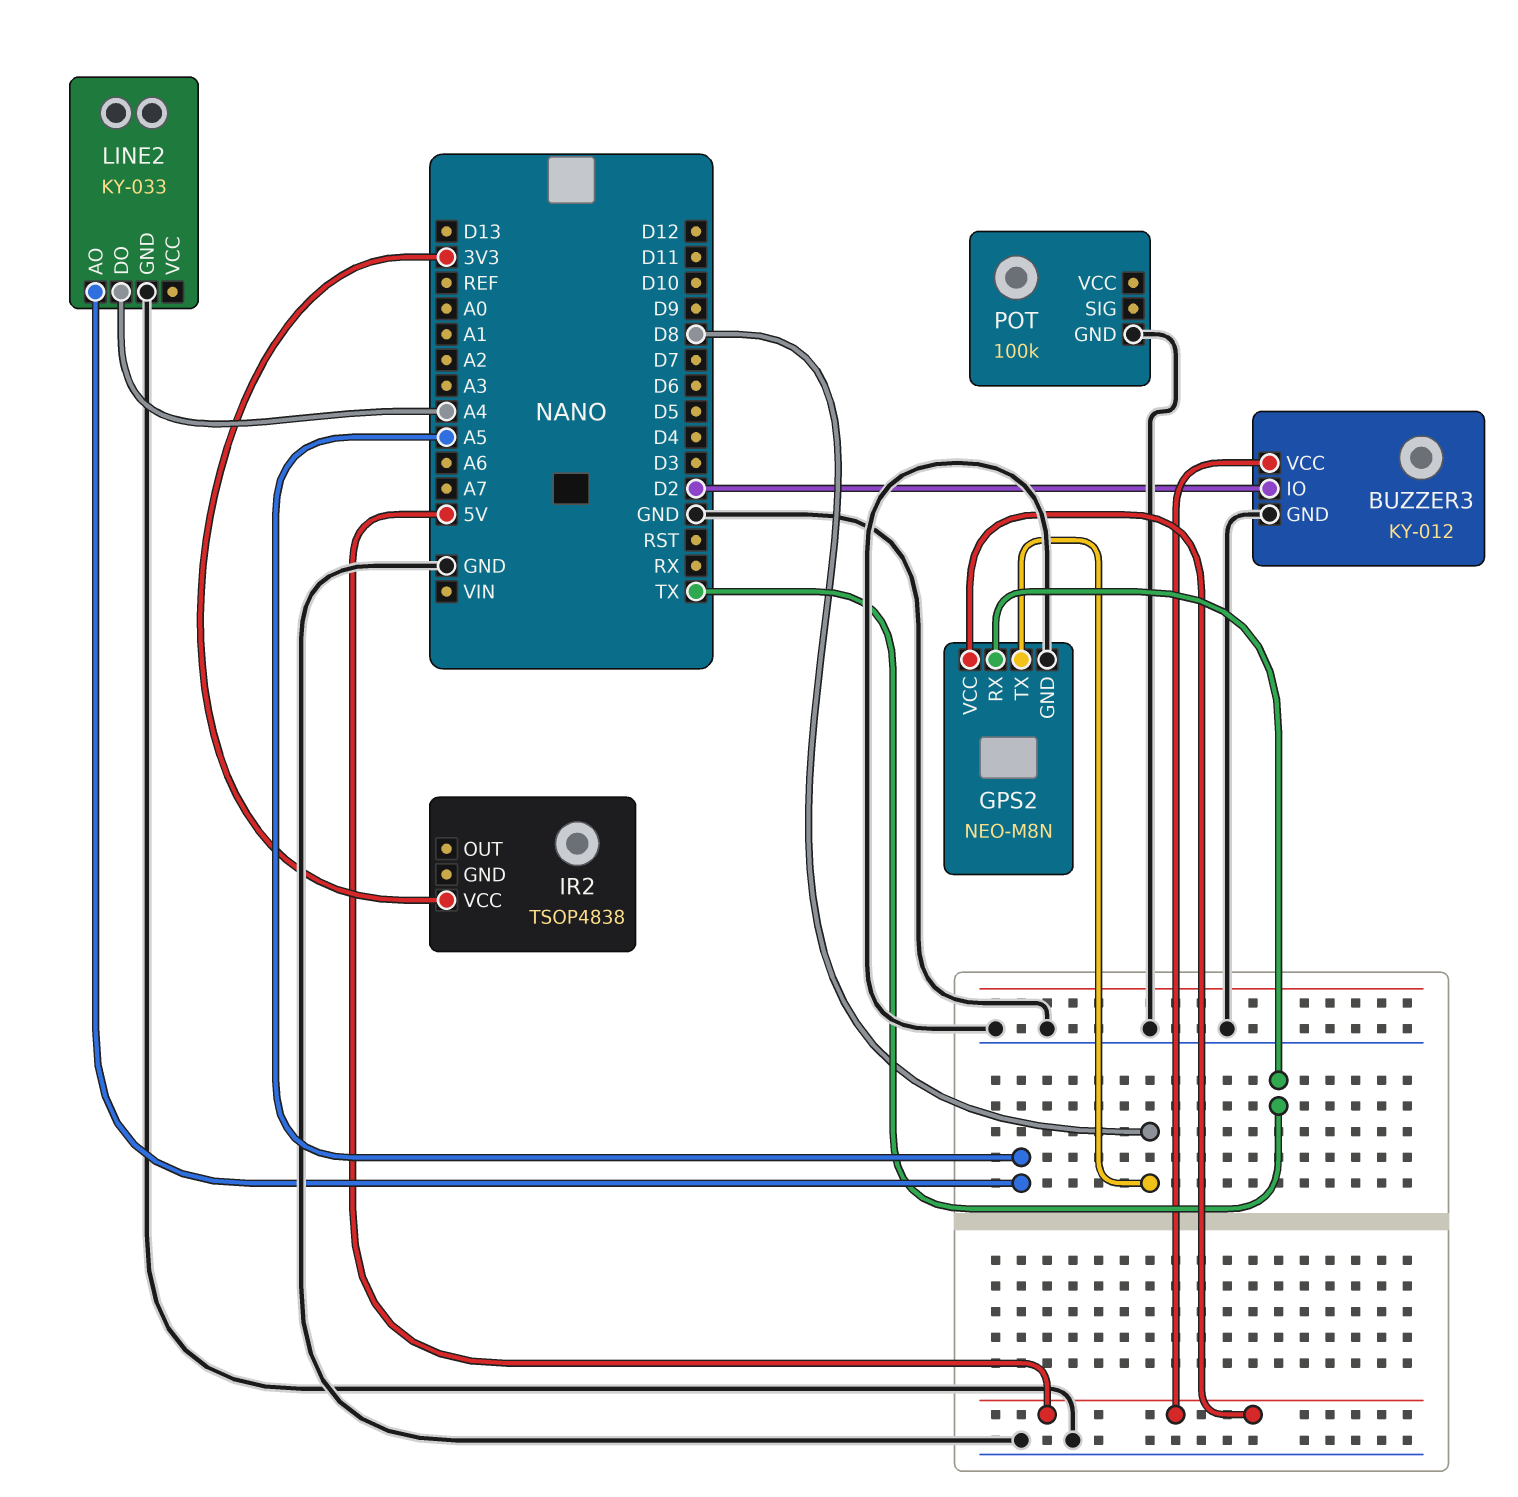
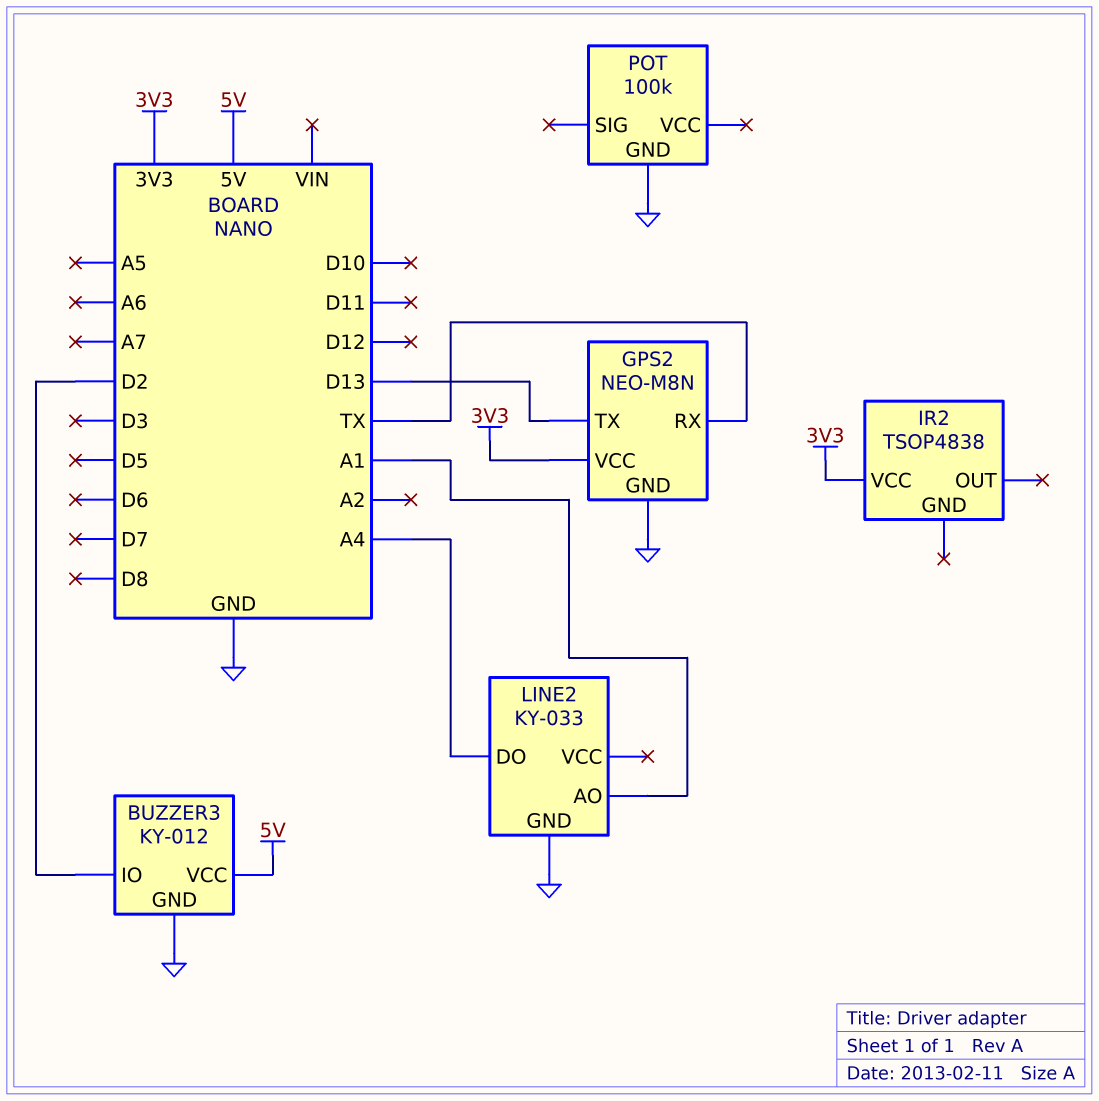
GPS2 pin TX: D8 -> D13
GPS2 pin VCC: 5V -> 3V3
LINE2 pin AO: A5 -> A1

